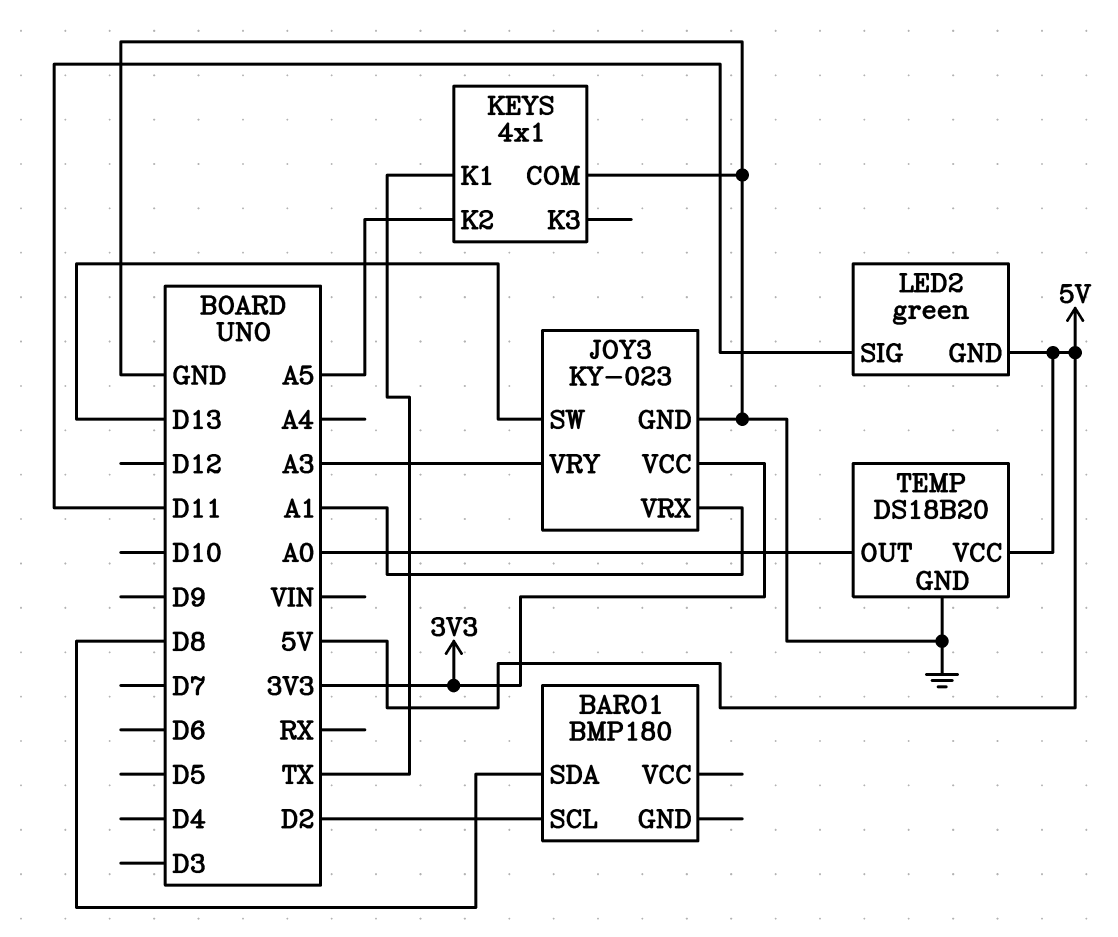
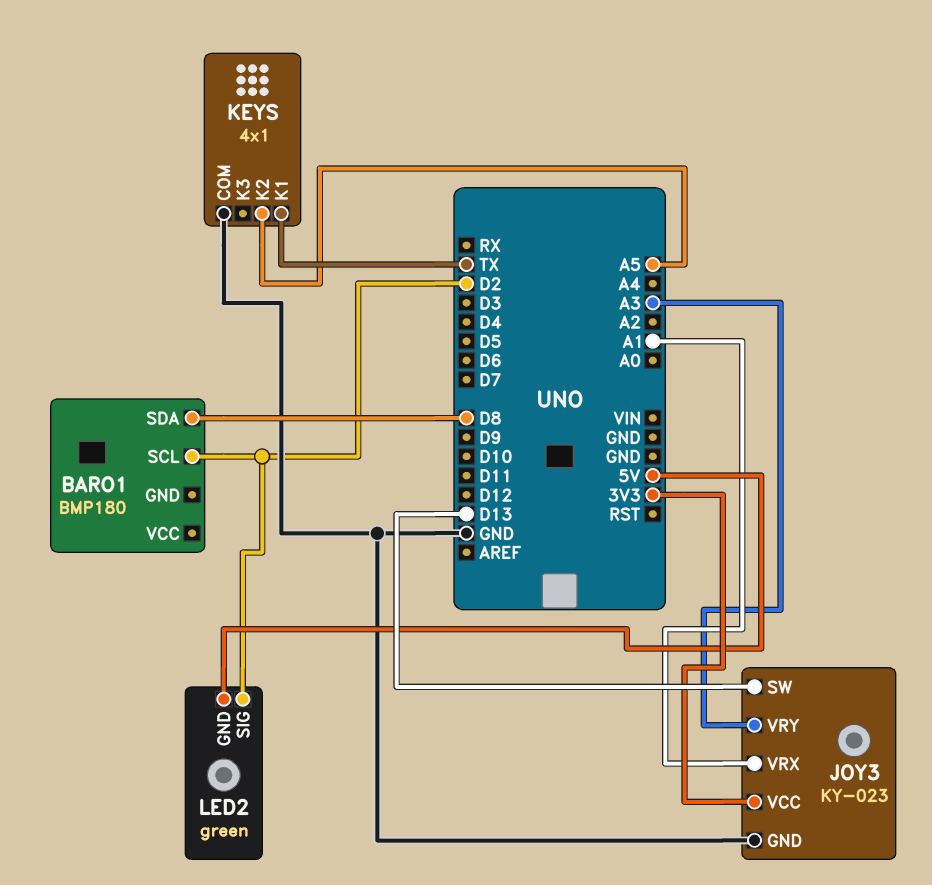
LED2 pin SIG: D11 -> D2
TEMP: DS18B20 -> none
TEMP pin GND: GND -> none
TEMP pin OUT: A0 -> none
TEMP pin VCC: 5V -> none

